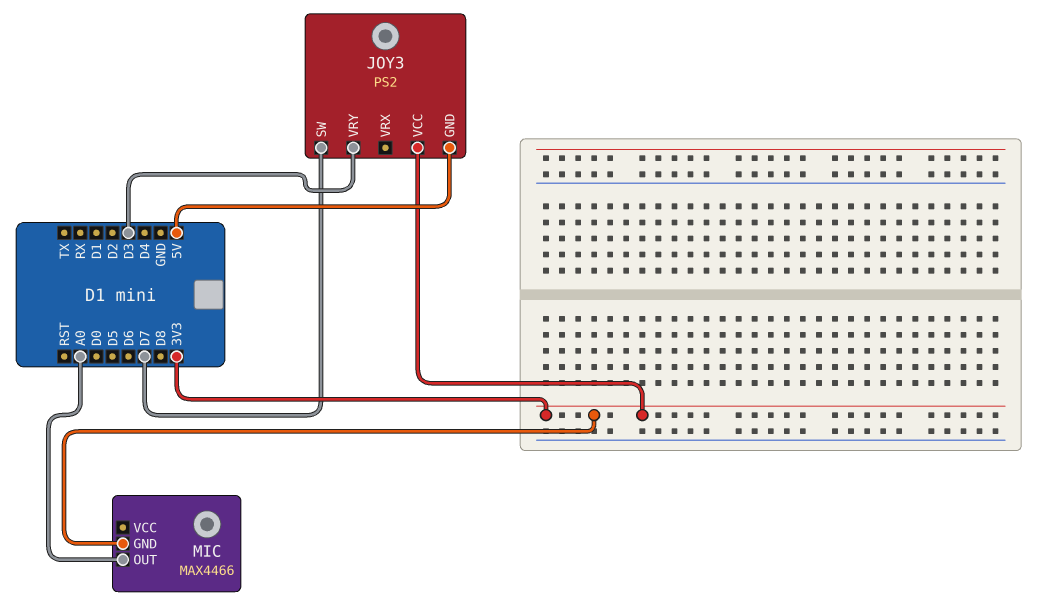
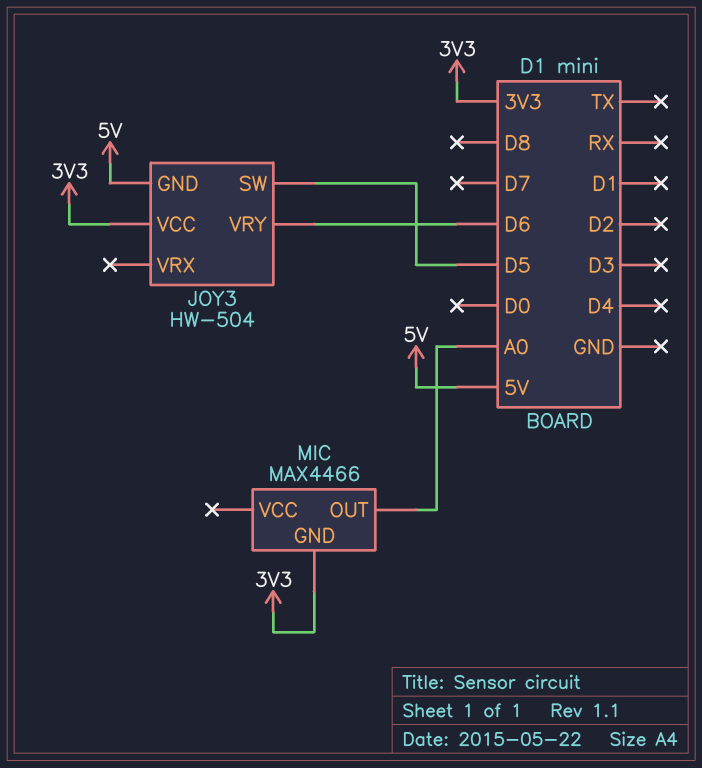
JOY3: PS2 -> HW-504
JOY3 pin SW: D7 -> D5
JOY3 pin VRY: D3 -> D6

